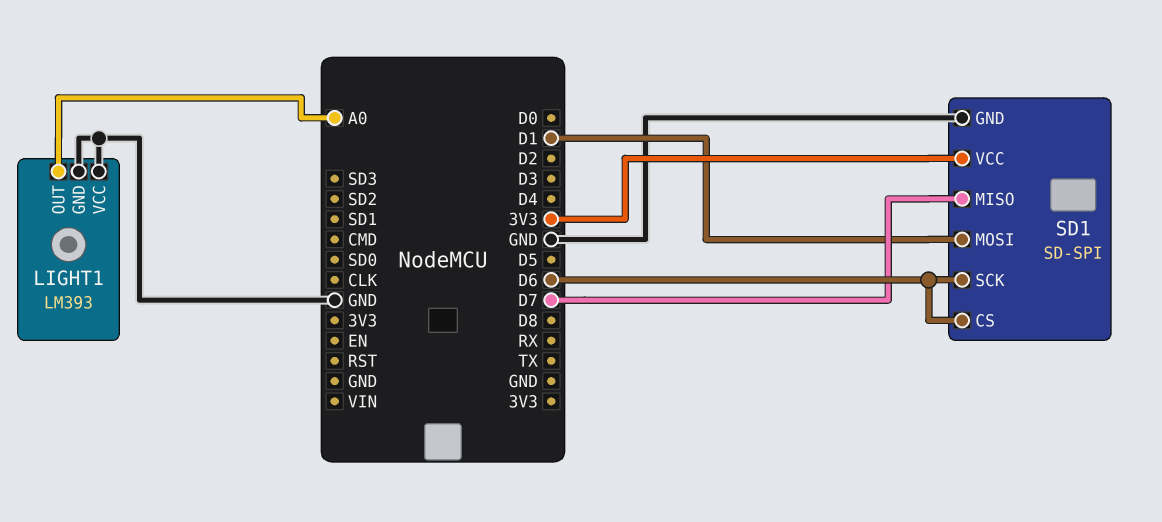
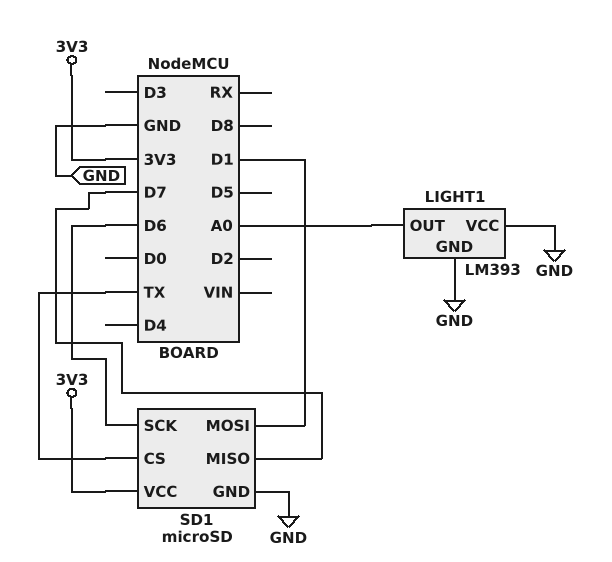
SD1: SD-SPI -> microSD
SD1 pin CS: D6 -> TX

